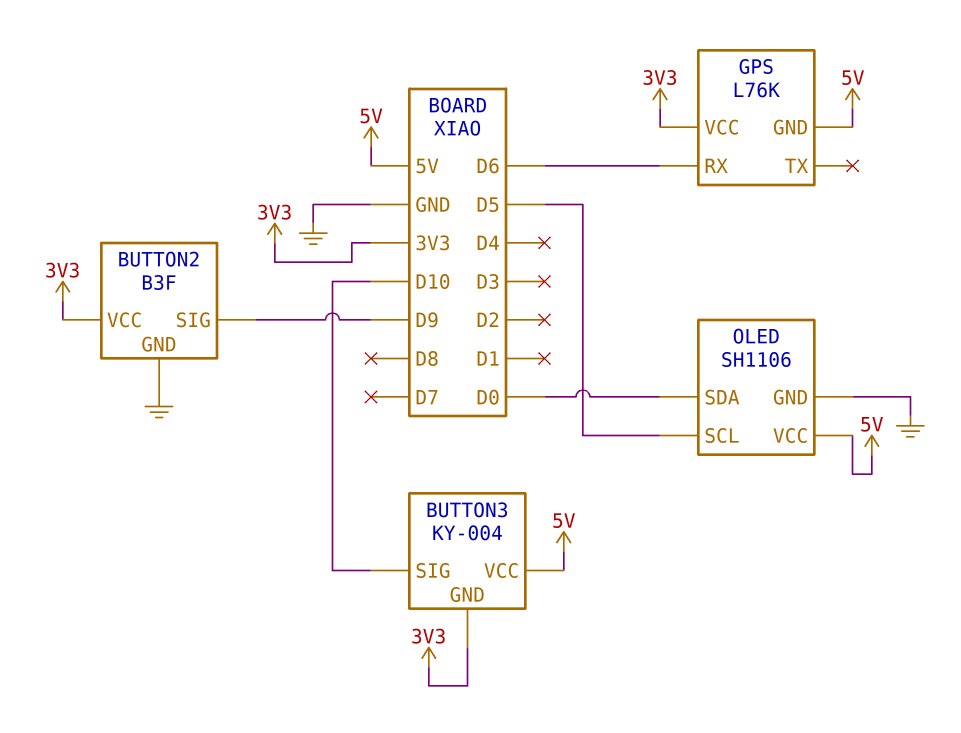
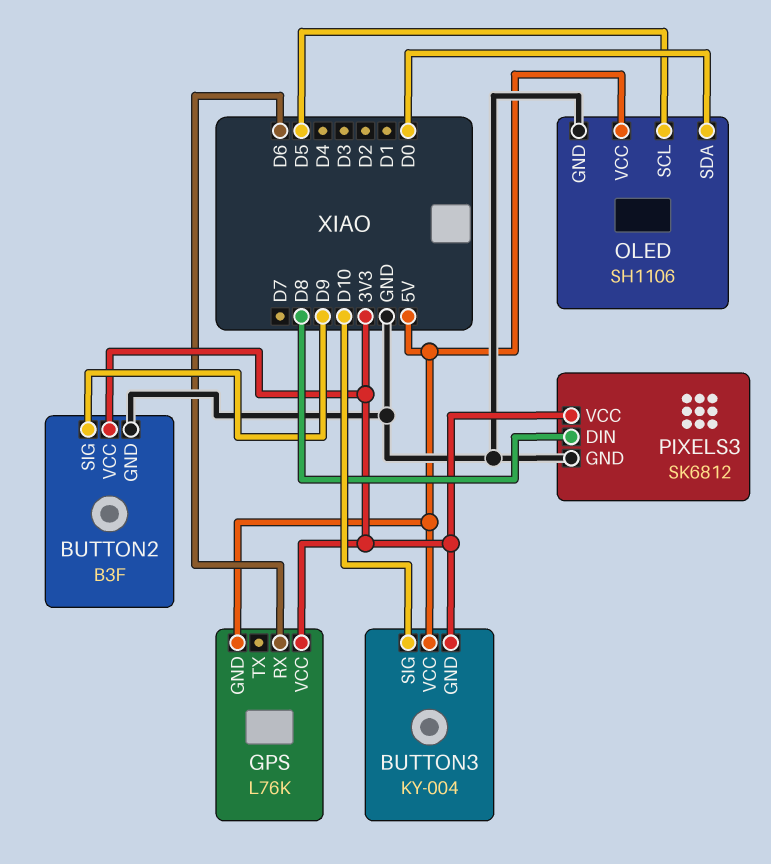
PIXELS3: none -> SK6812
PIXELS3 pin DIN: none -> D8
PIXELS3 pin GND: none -> GND
PIXELS3 pin VCC: none -> 3V3

